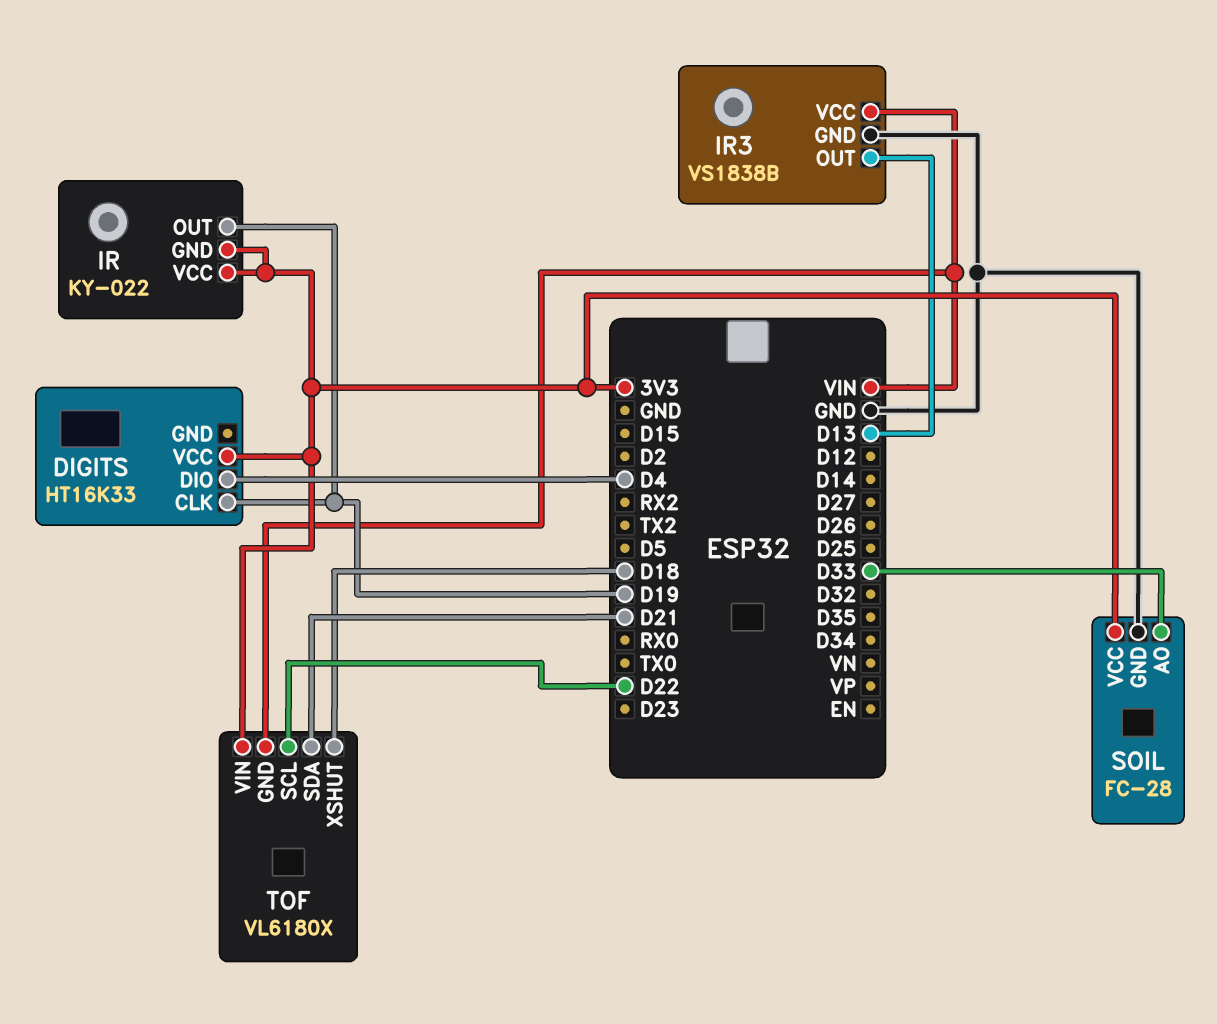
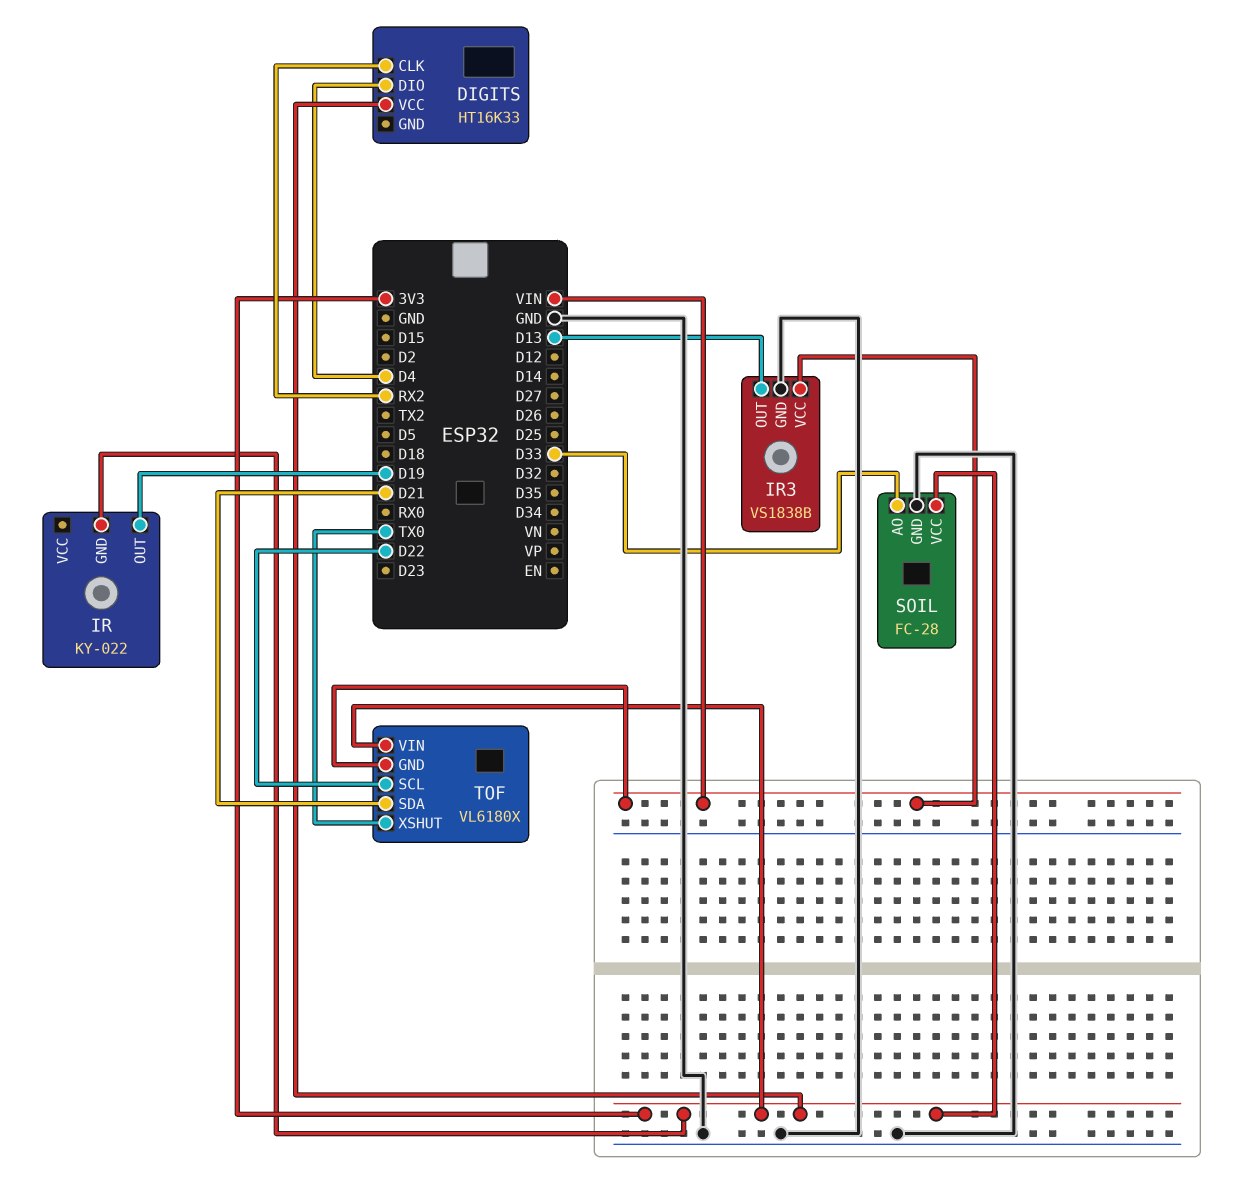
DIGITS pin CLK: D19 -> RX2
IR pin VCC: 3V3 -> none
TOF pin XSHUT: D18 -> TX0

